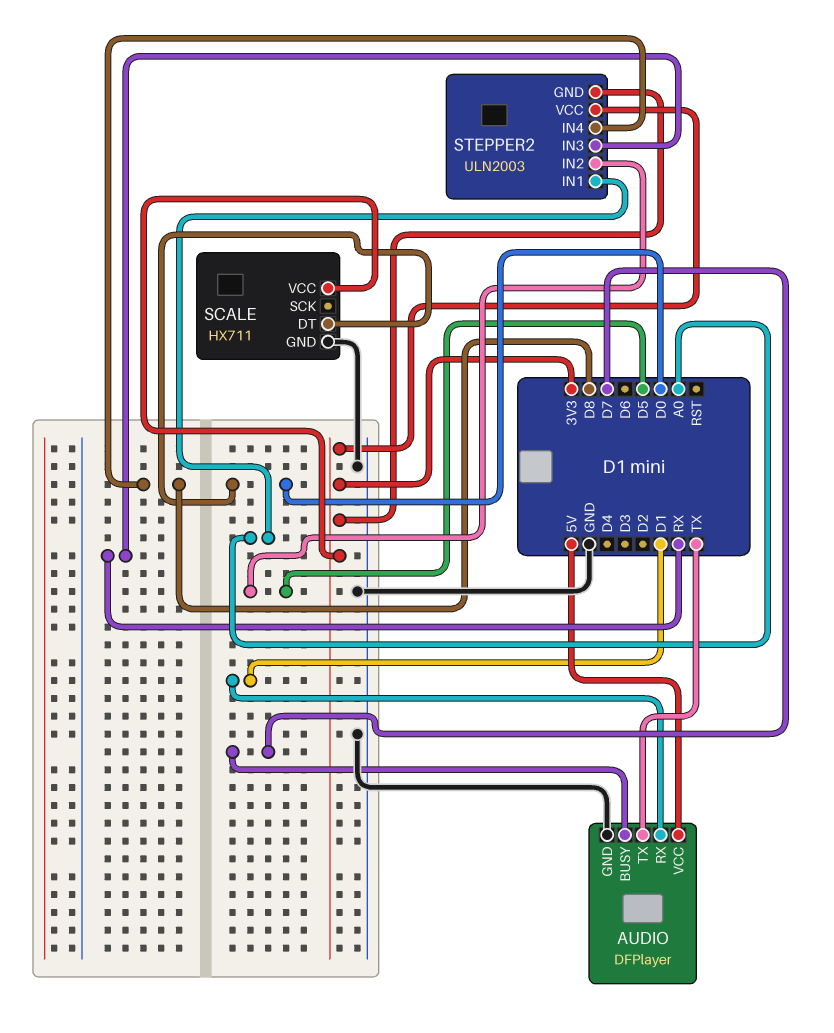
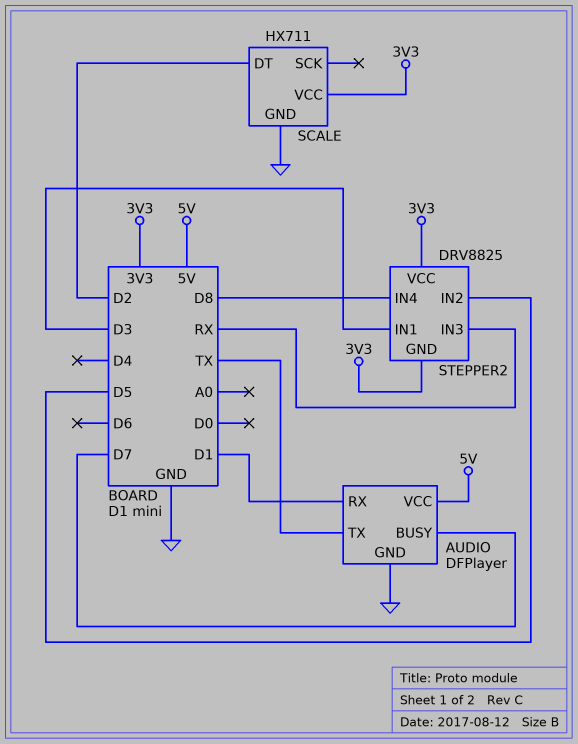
SCALE pin DT: D0 -> D2
STEPPER2: ULN2003 -> DRV8825
STEPPER2 pin IN1: A0 -> D3

